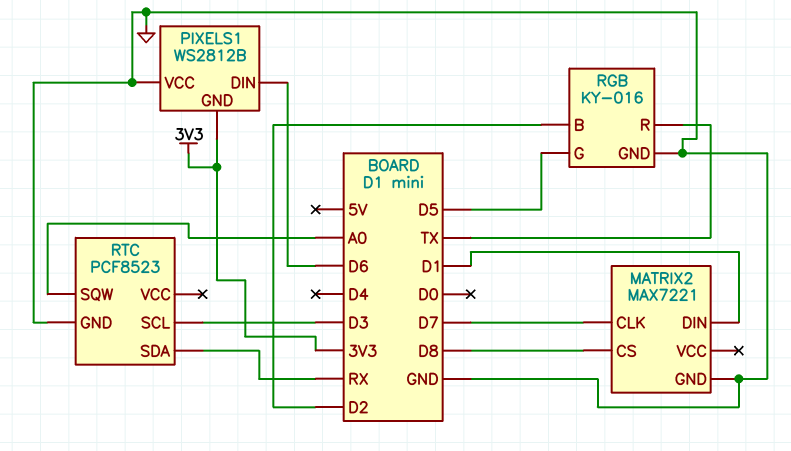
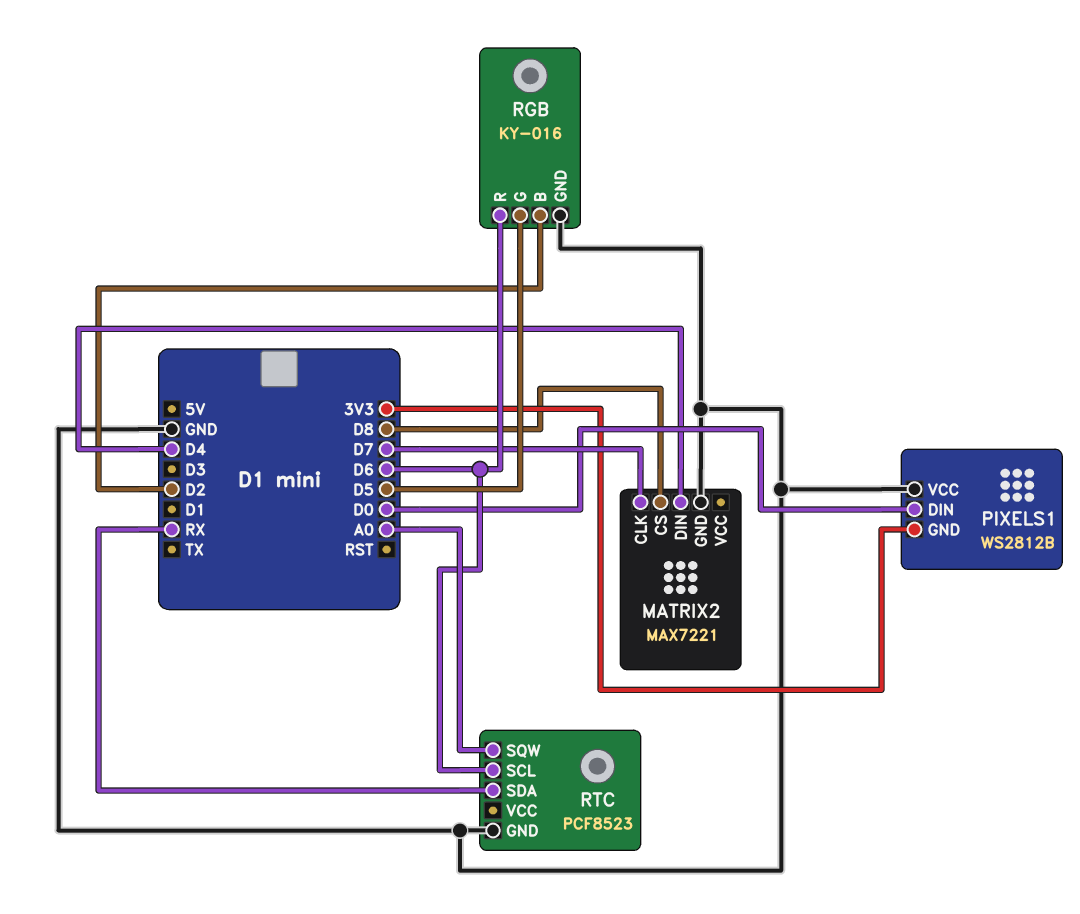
MATRIX2 pin DIN: D1 -> D4
PIXELS1 pin DIN: D6 -> D0
RGB pin R: TX -> D6
RTC pin SCL: D3 -> D6

